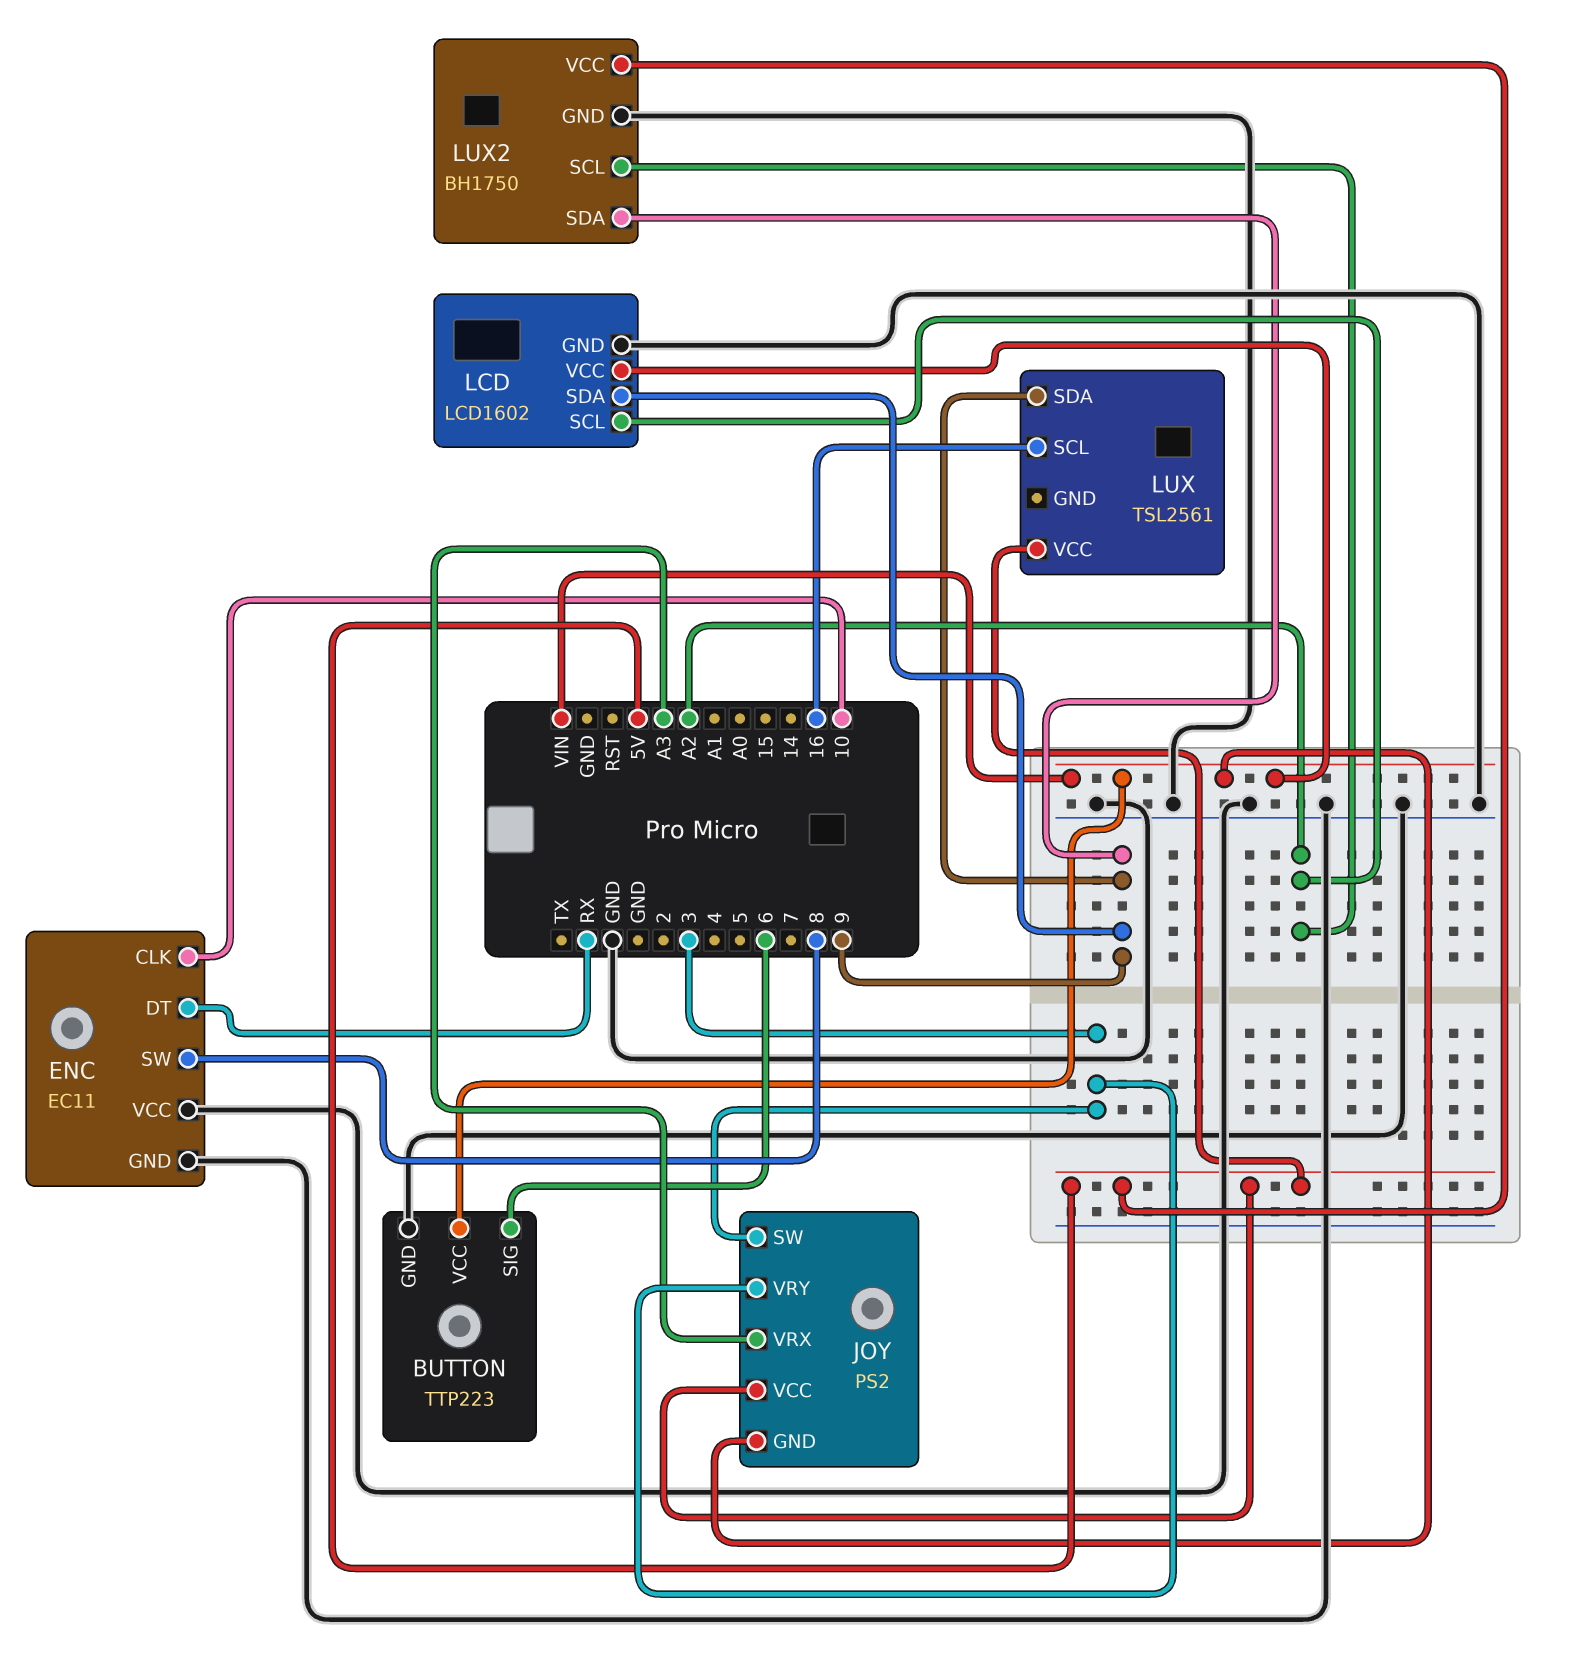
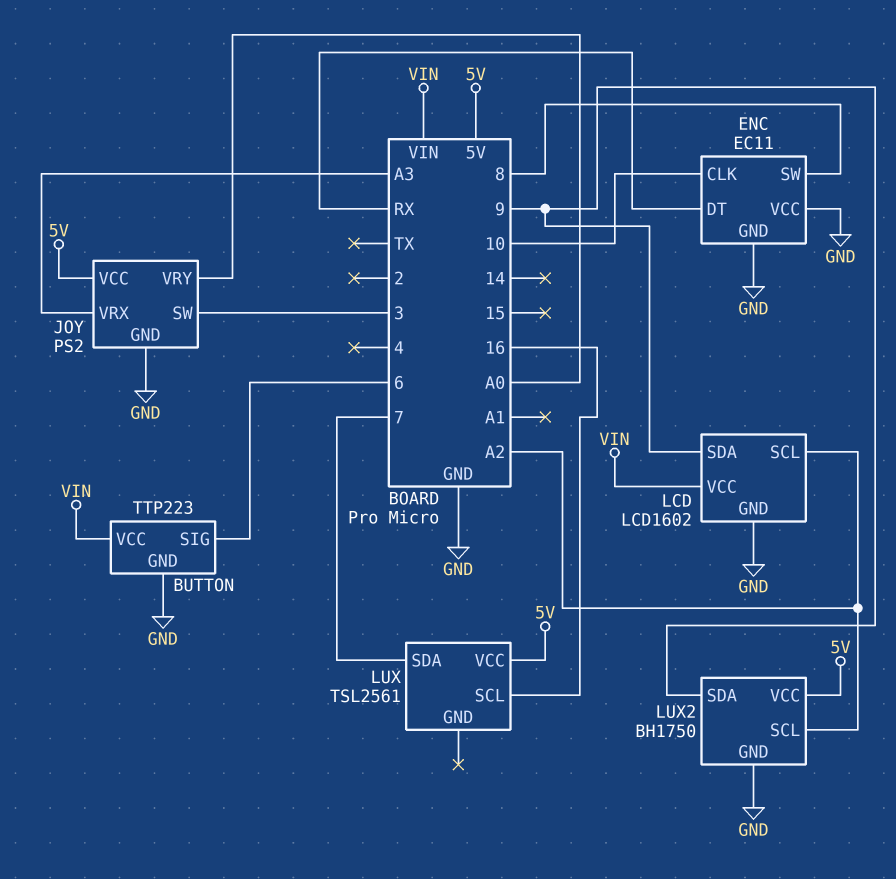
JOY pin GND: VIN -> GND
JOY pin VRY: 3 -> A0
LUX pin SDA: 9 -> 7

